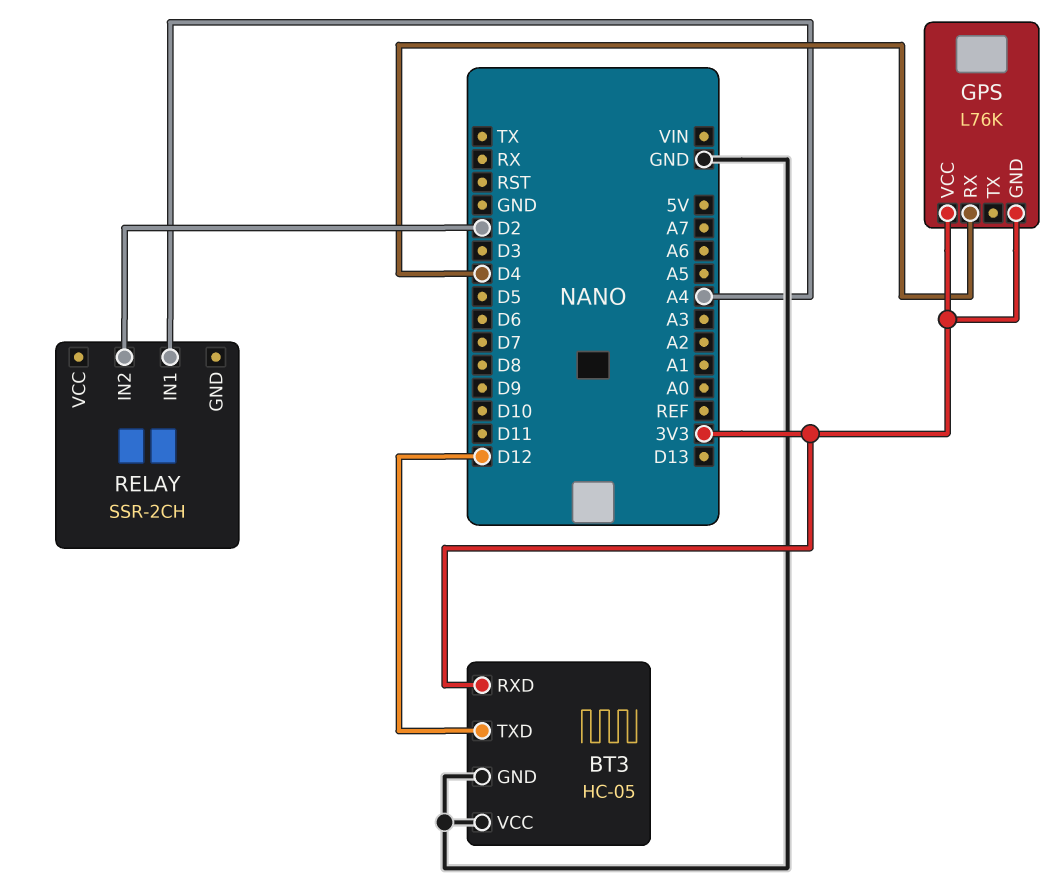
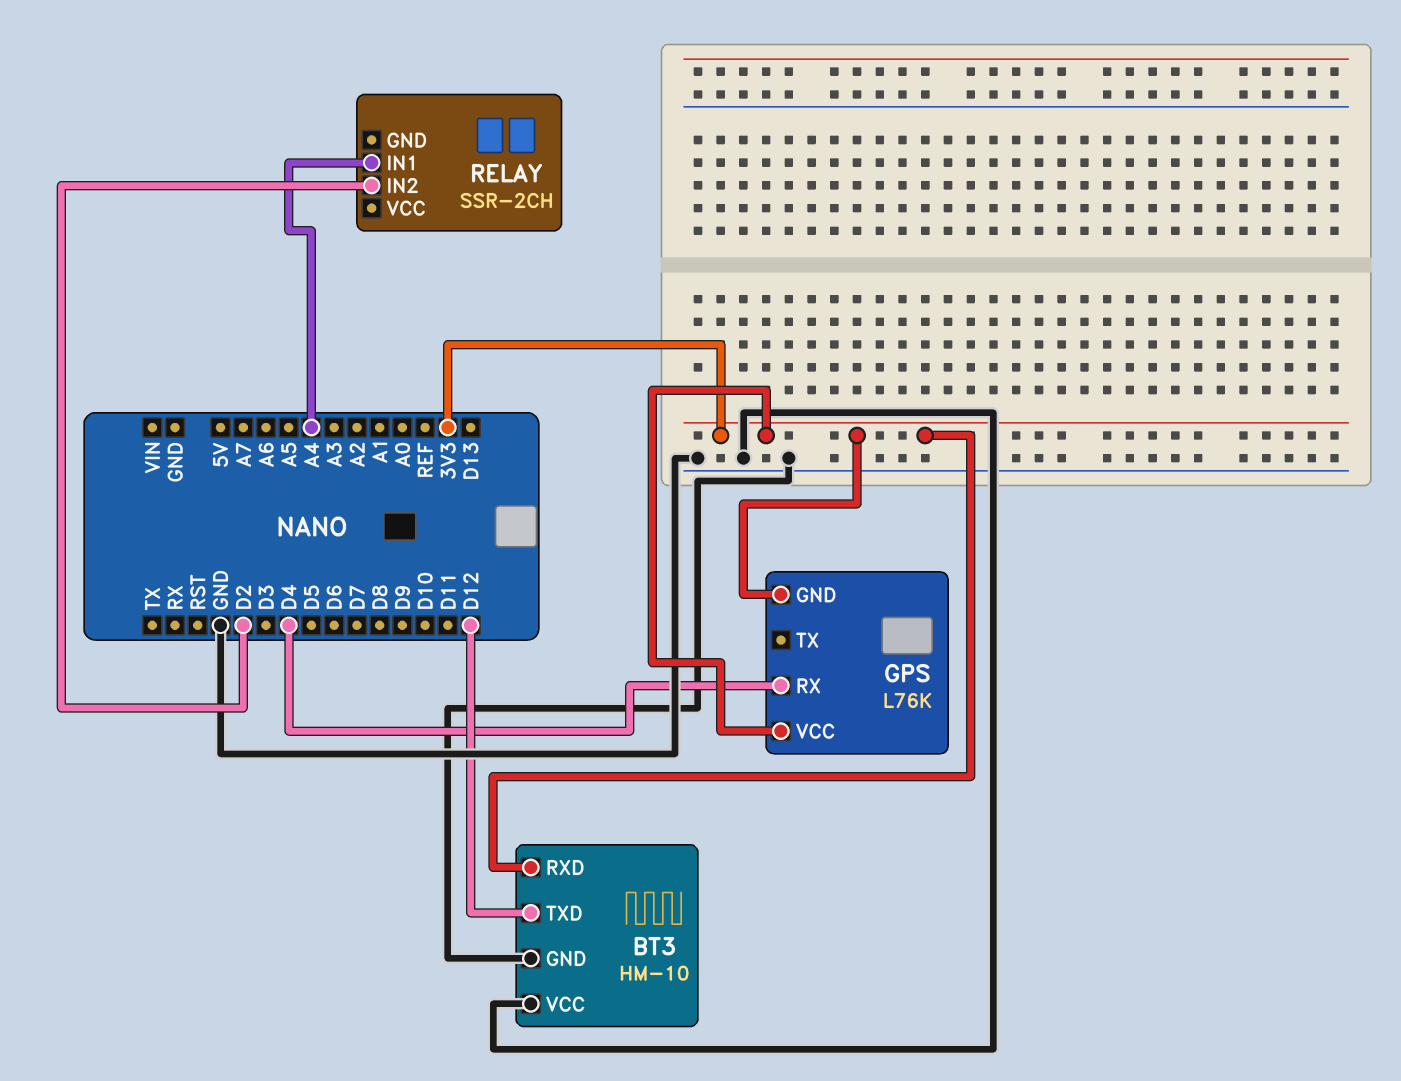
BT3: HC-05 -> HM-10

